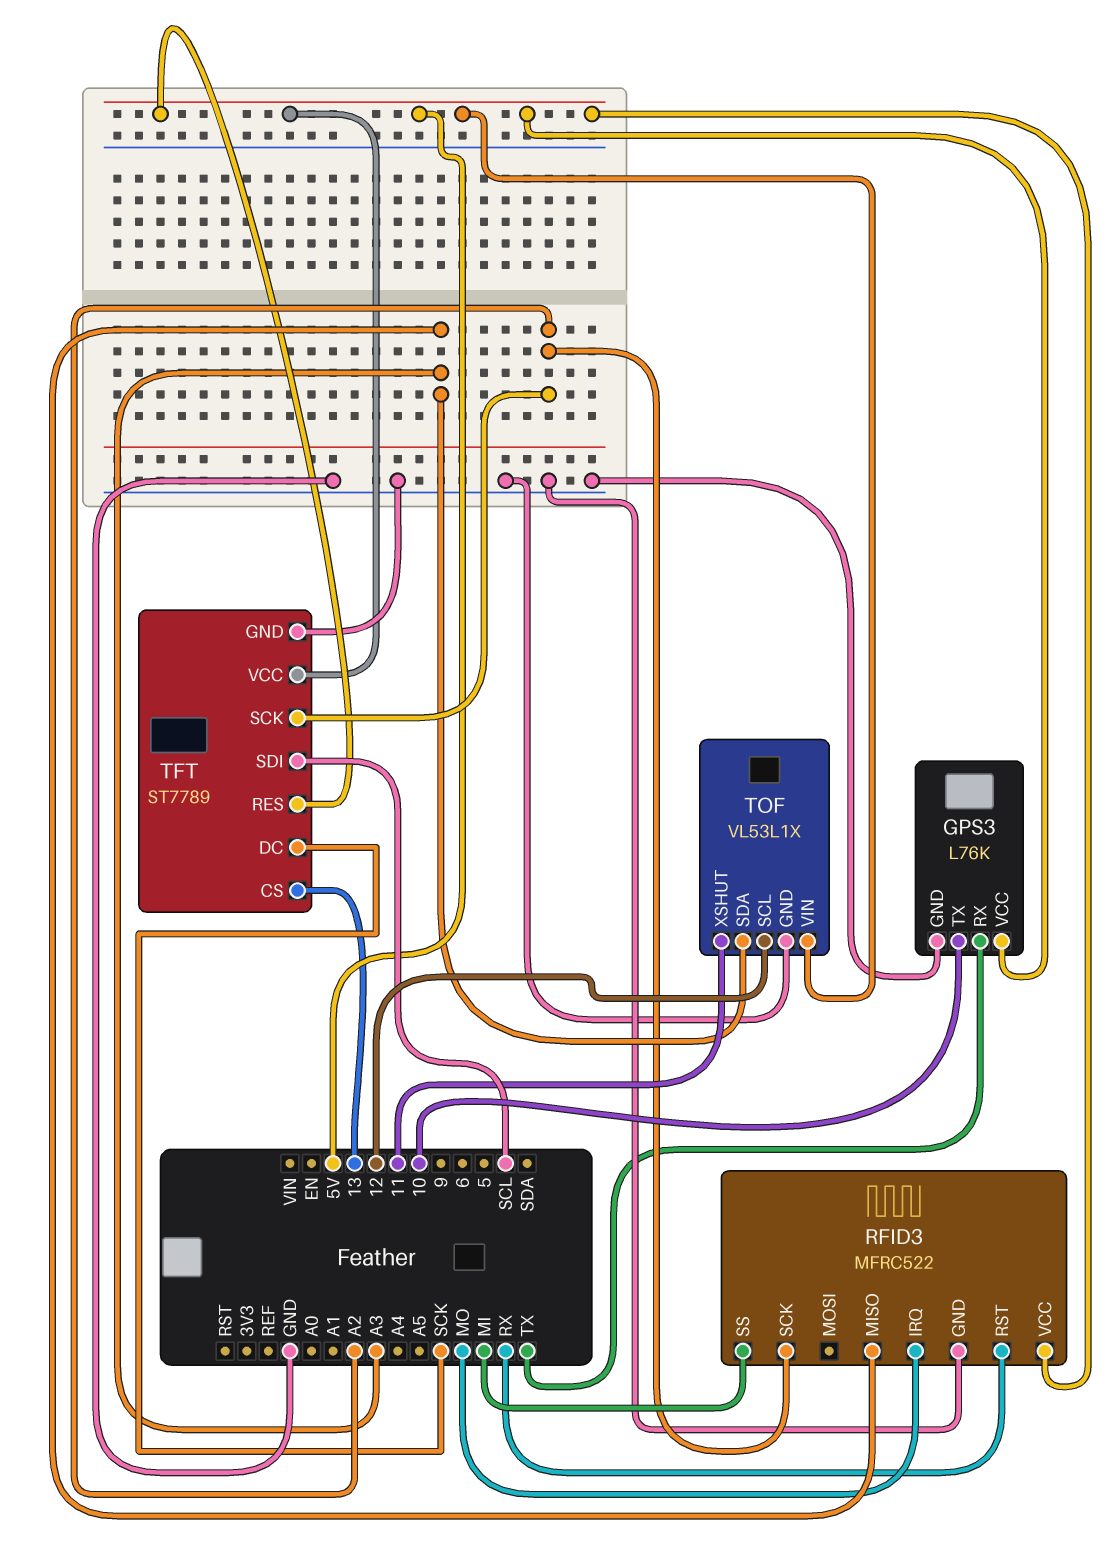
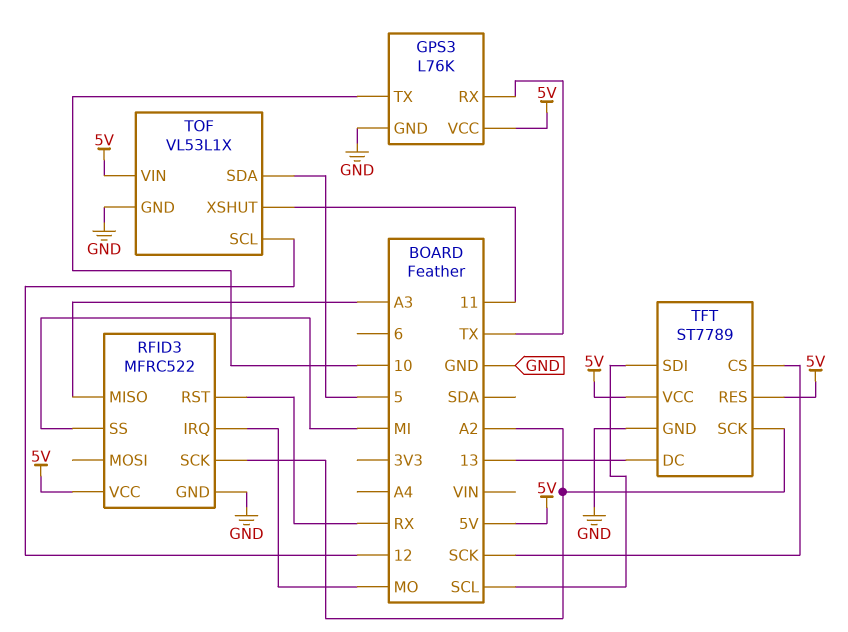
TFT pin CS: 13 -> SCK
TFT pin DC: SCK -> 13
TOF pin SDA: A3 -> 5

